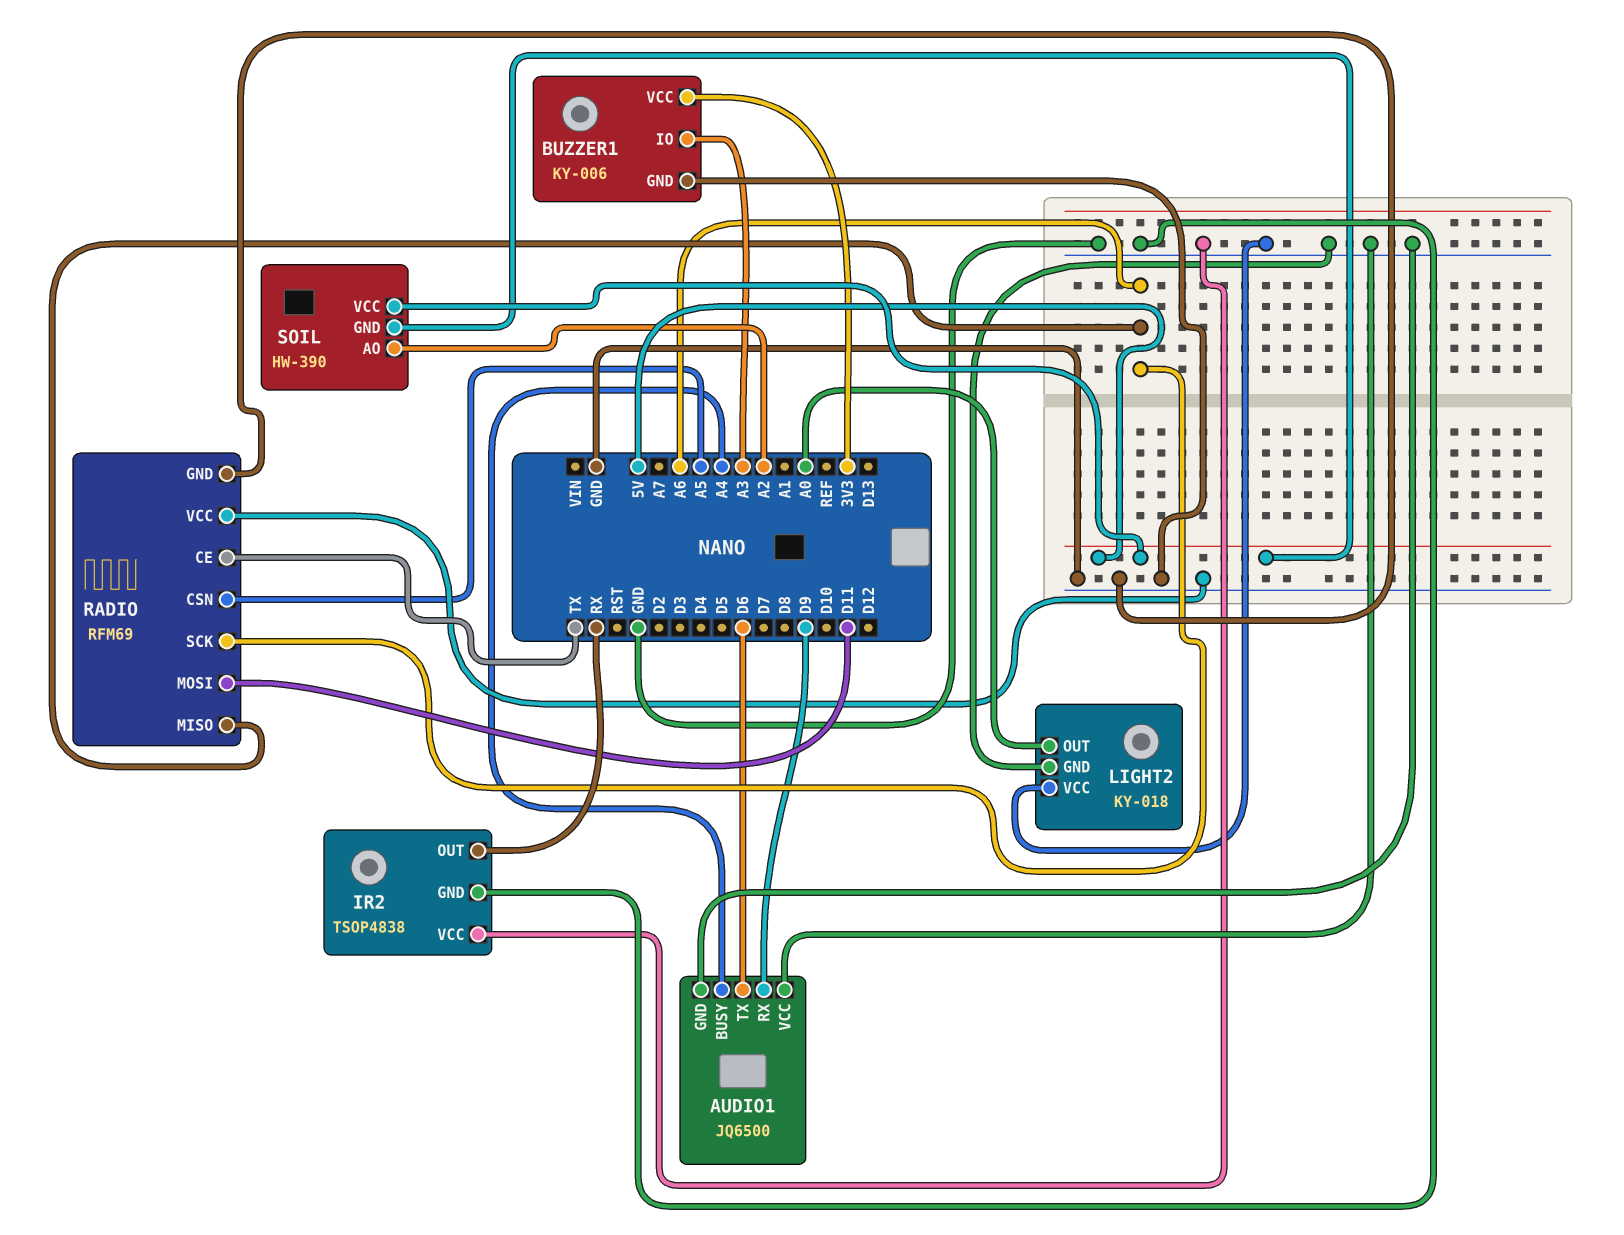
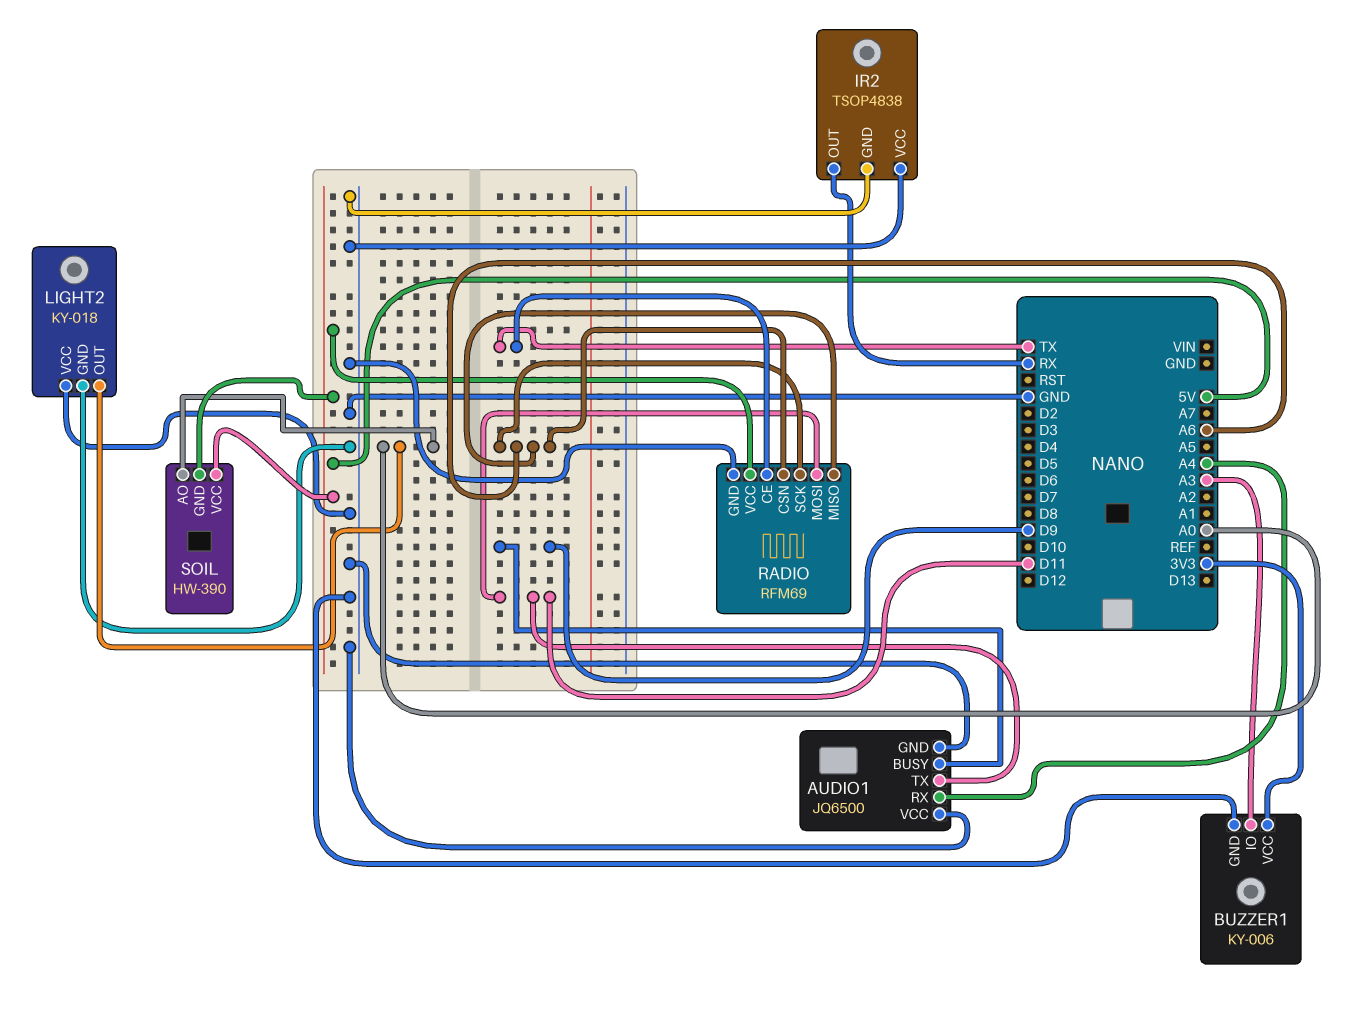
AUDIO1 pin BUSY: A4 -> D9
AUDIO1 pin RX: D9 -> A4
AUDIO1 pin TX: D6 -> D11
RADIO pin CSN: A5 -> A6
RADIO pin VCC: GND -> 5V
SOIL pin AO: A2 -> A0

